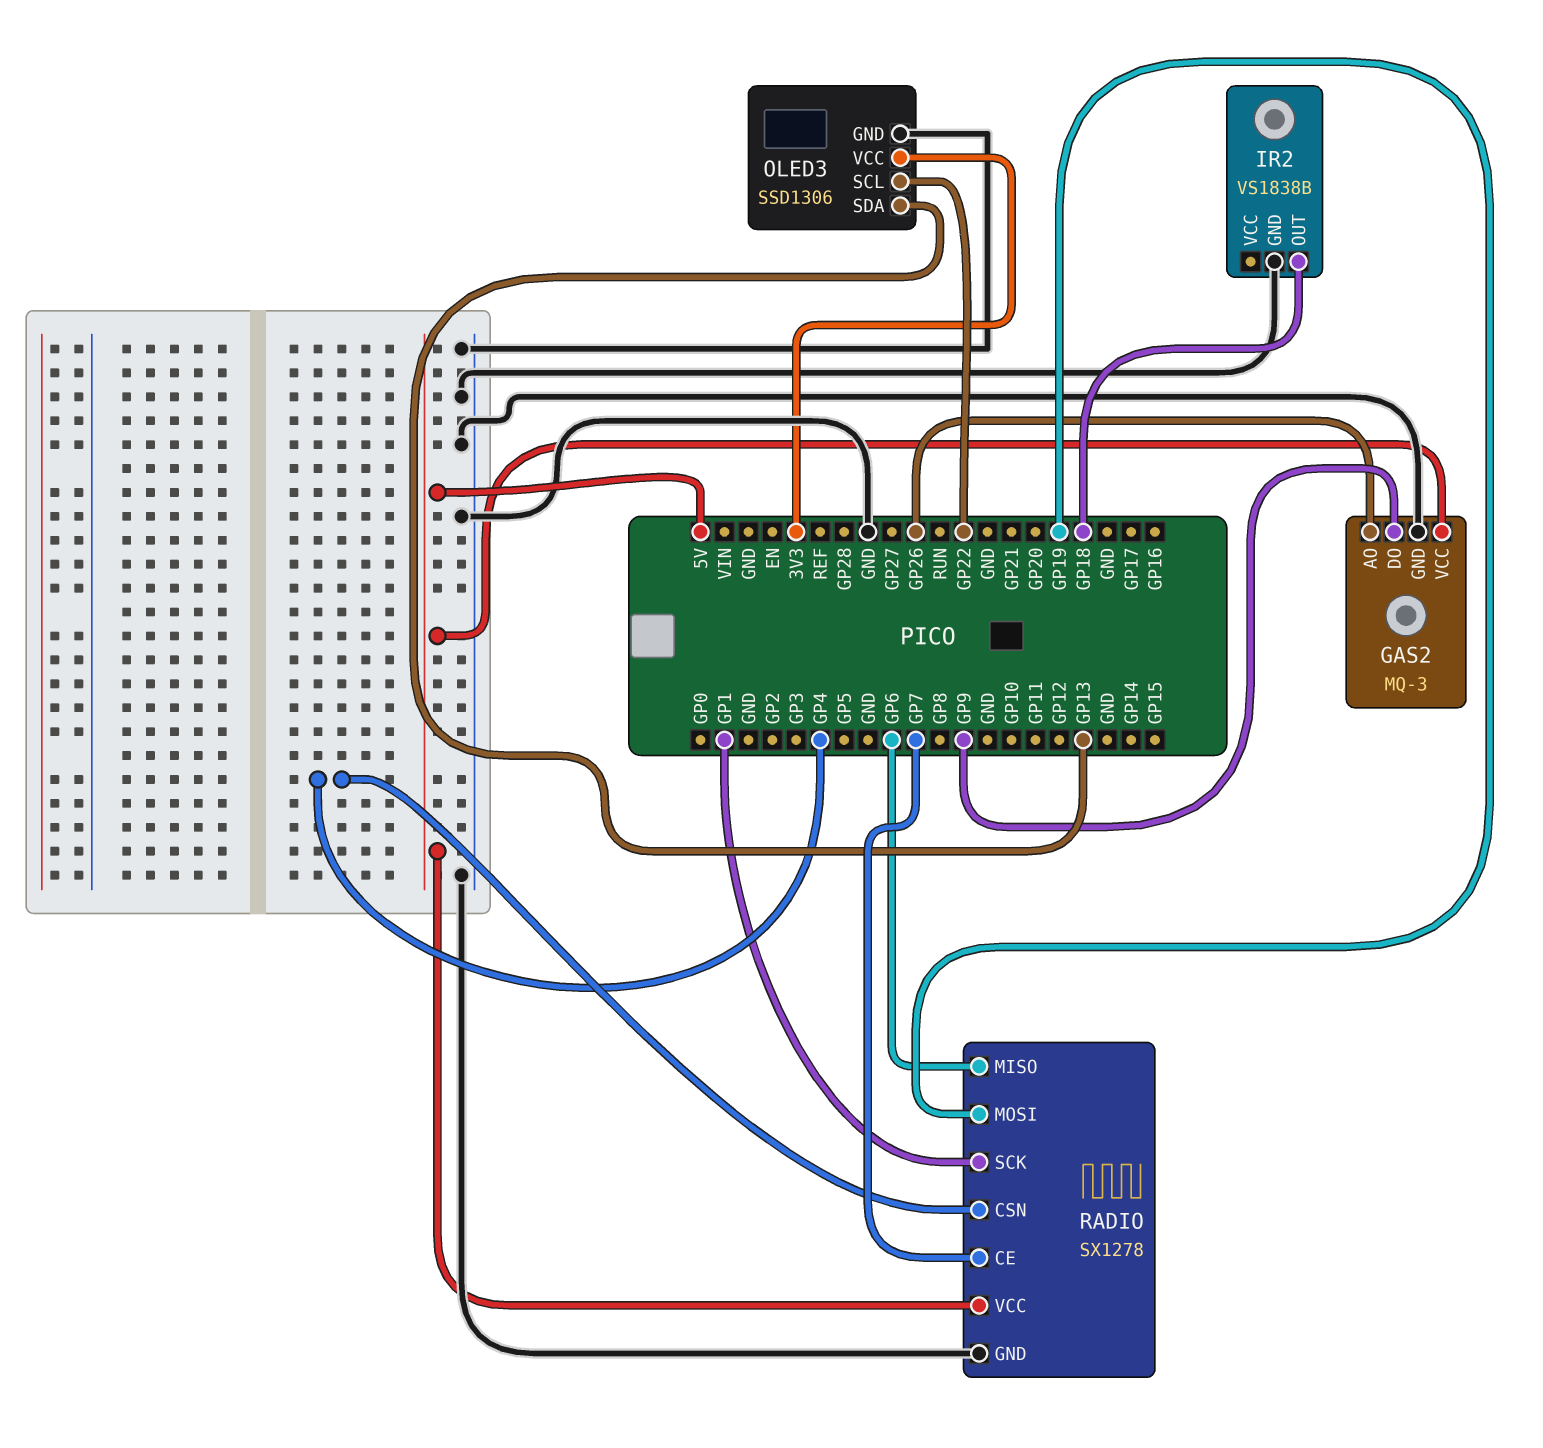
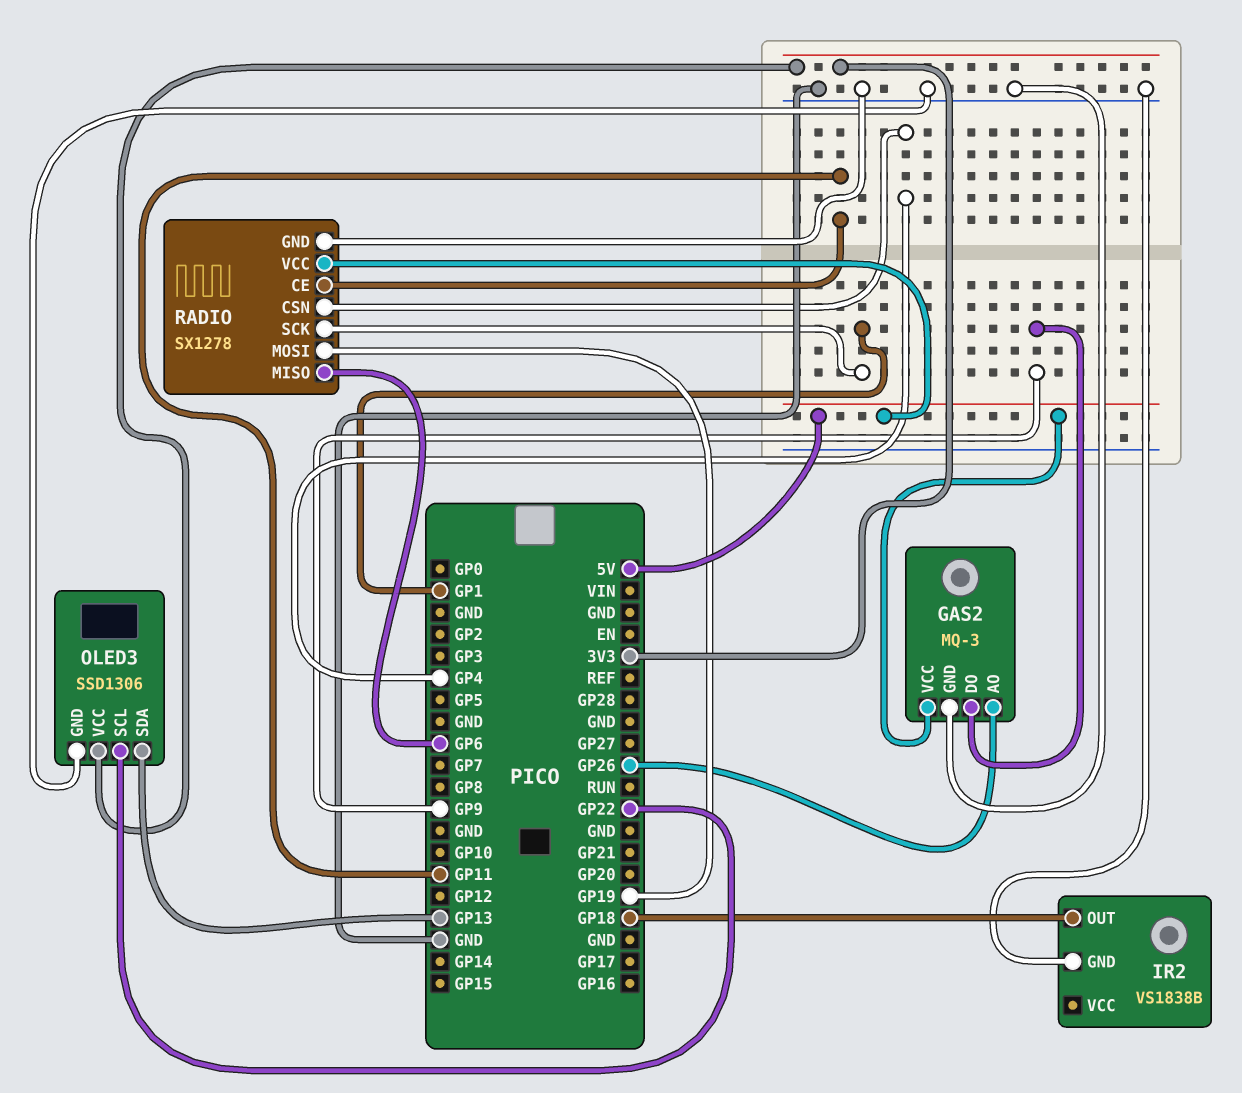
RADIO pin CE: GP7 -> GP11

